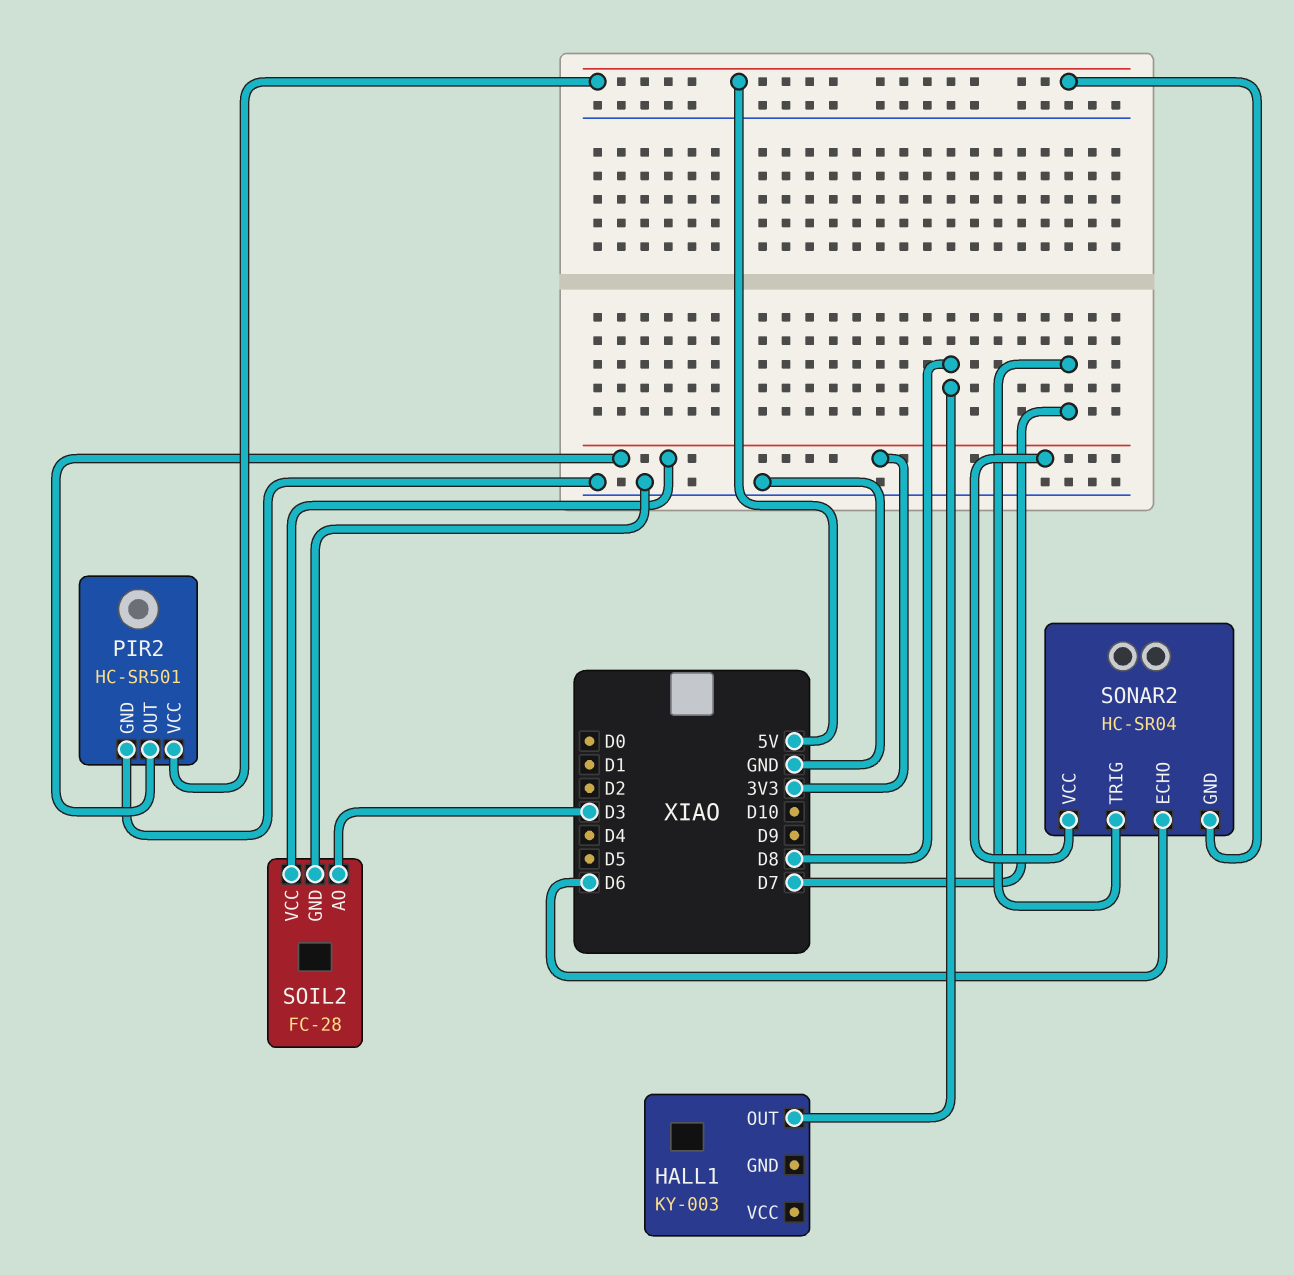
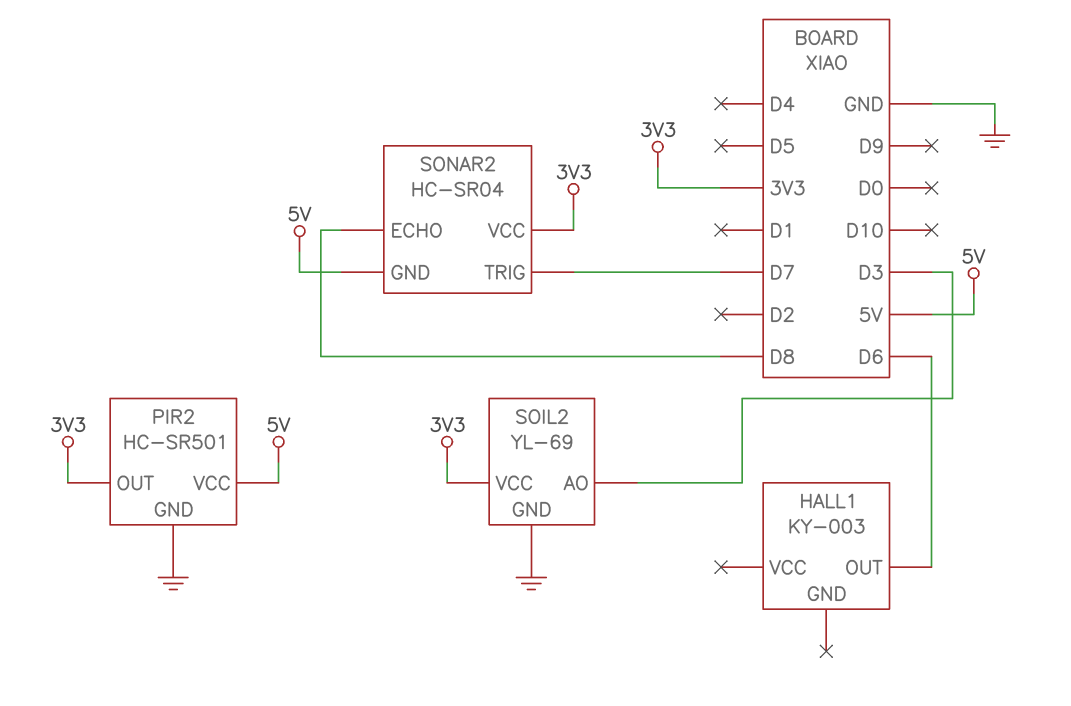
HALL1 pin OUT: D8 -> D6
SOIL2: FC-28 -> YL-69
SONAR2 pin ECHO: D6 -> D8

